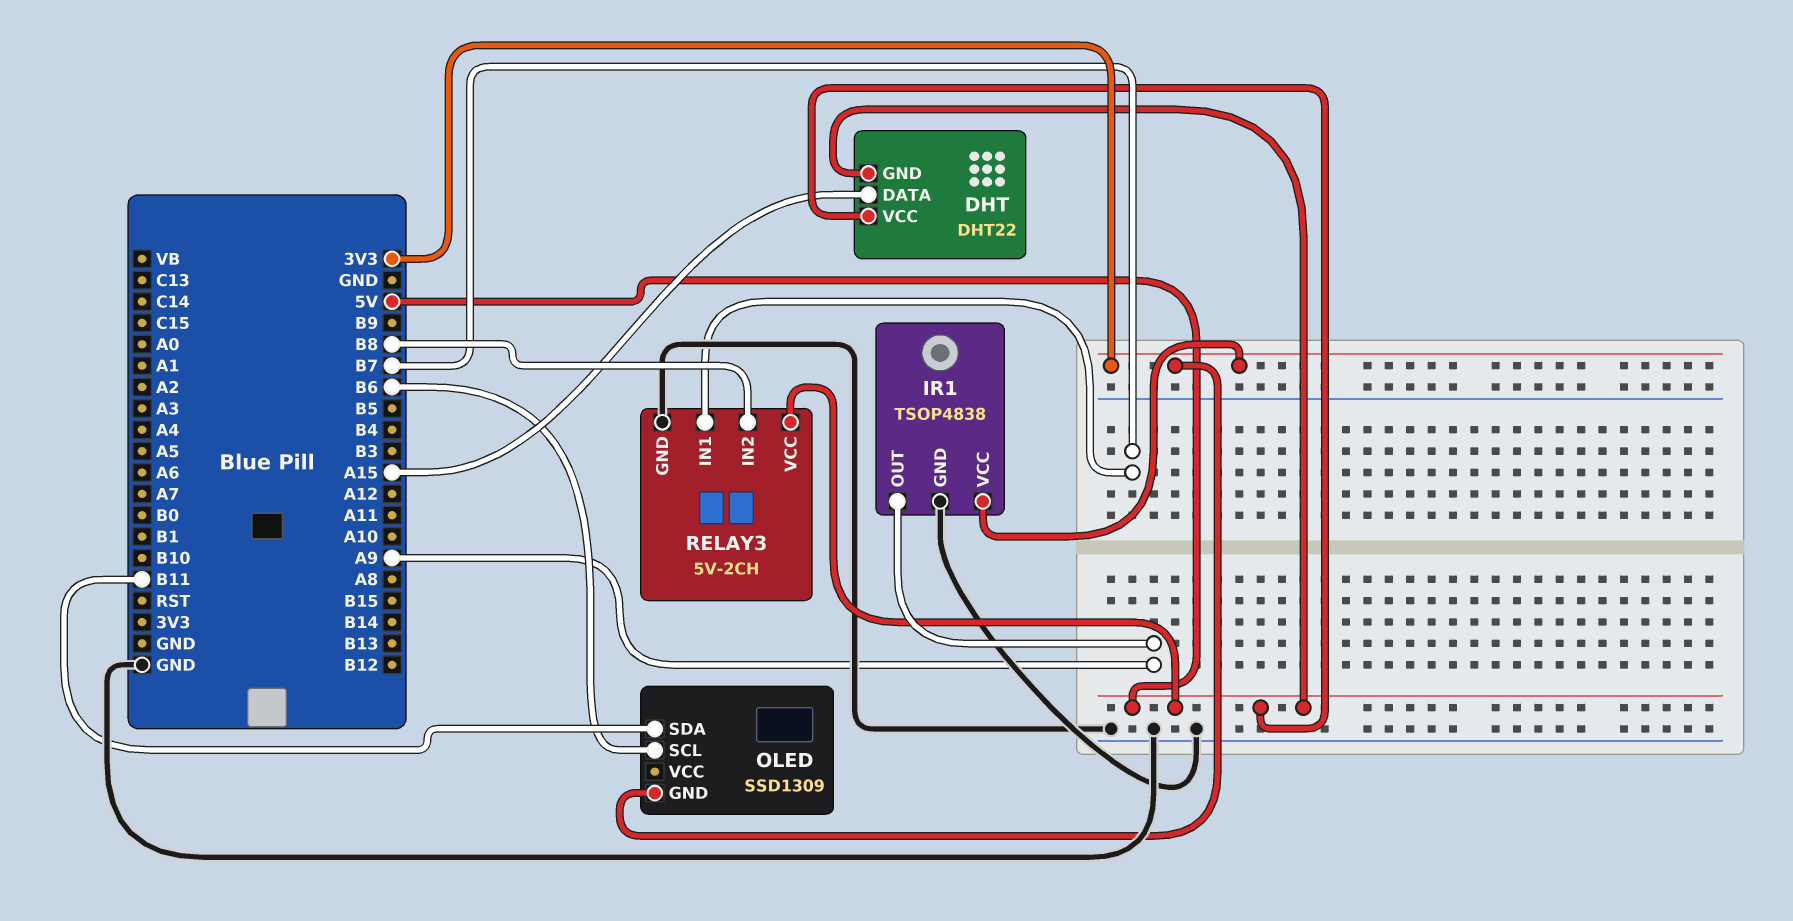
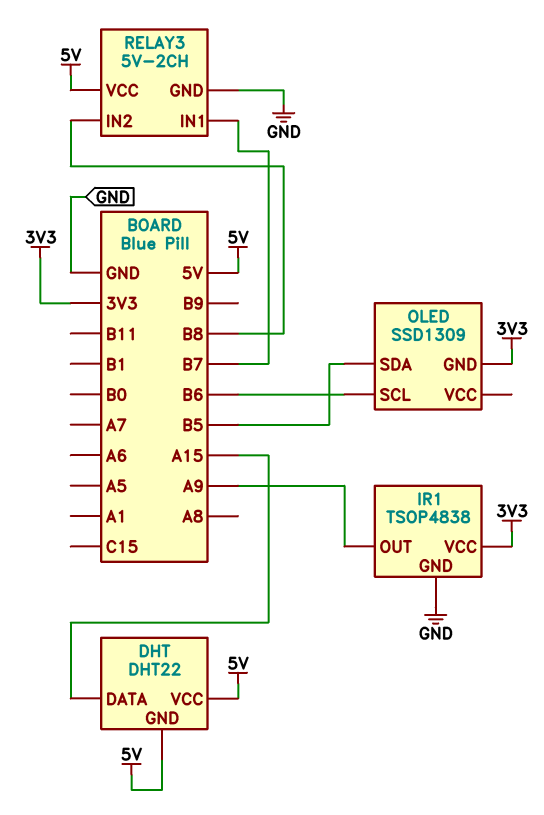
OLED pin SDA: B11 -> B5

